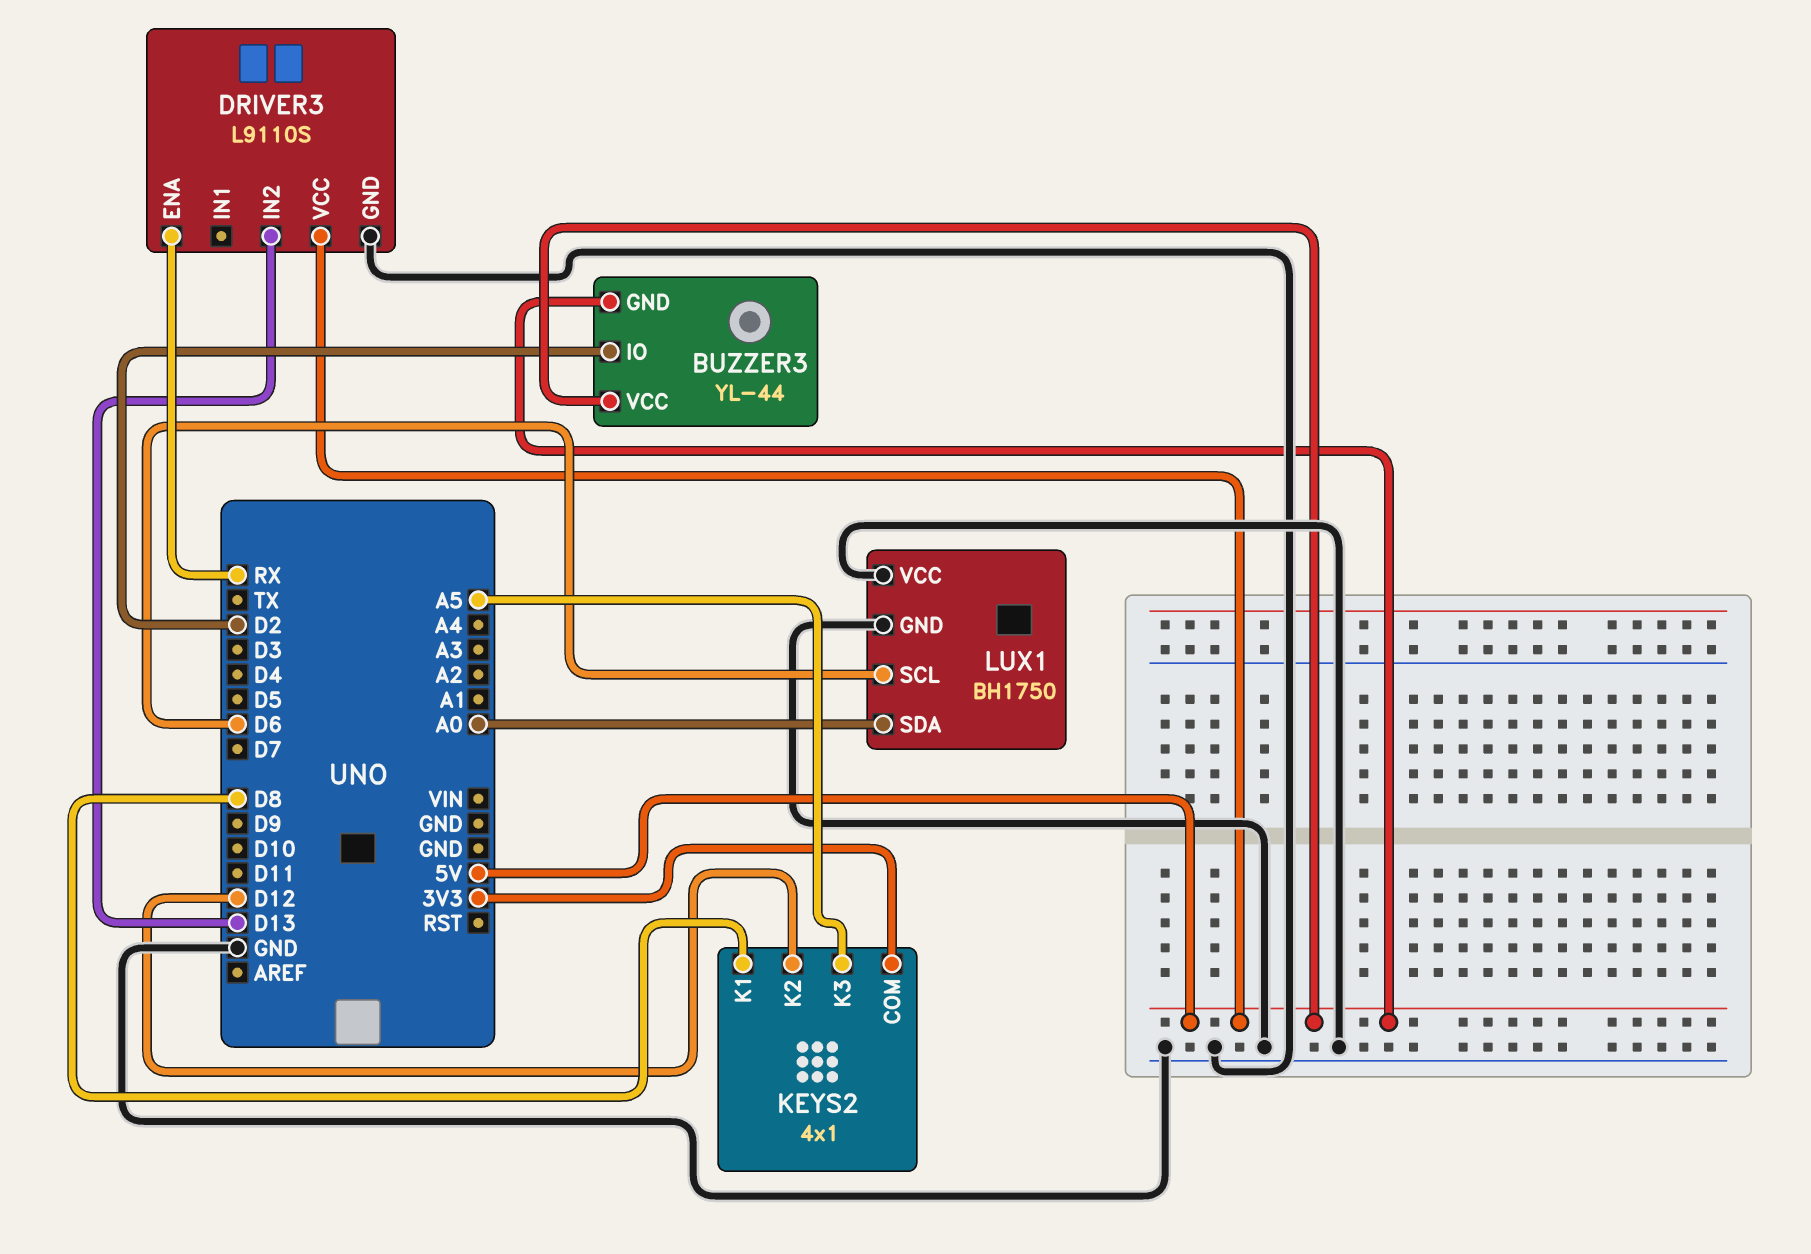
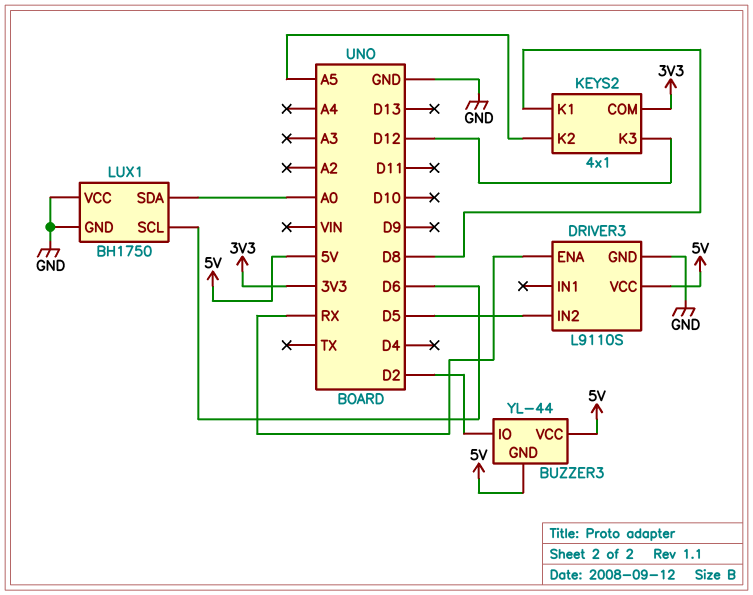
DRIVER3 pin IN2: D13 -> D5
KEYS2 pin K2: D12 -> A5
KEYS2 pin K3: A5 -> D12

